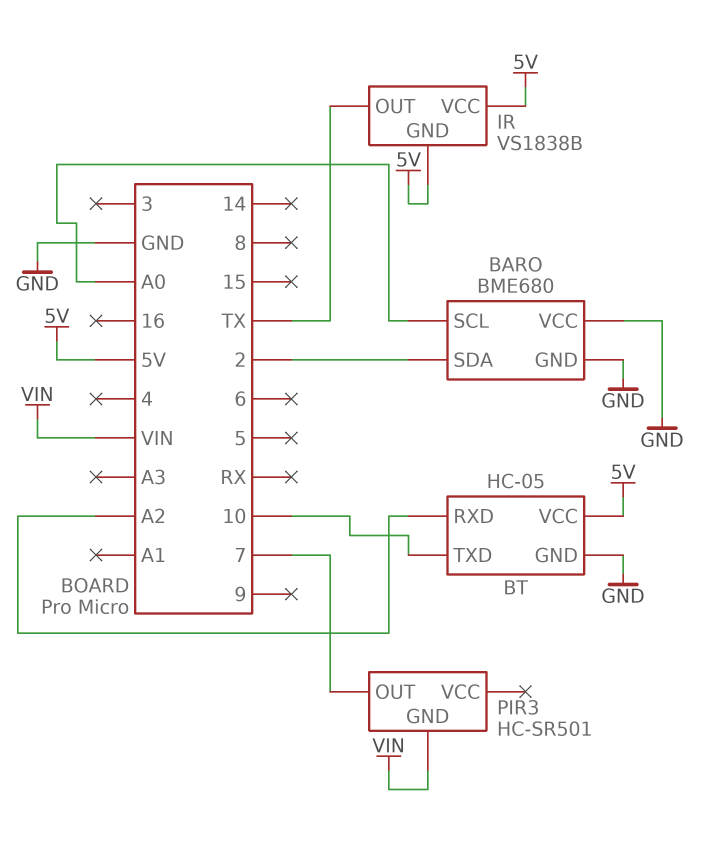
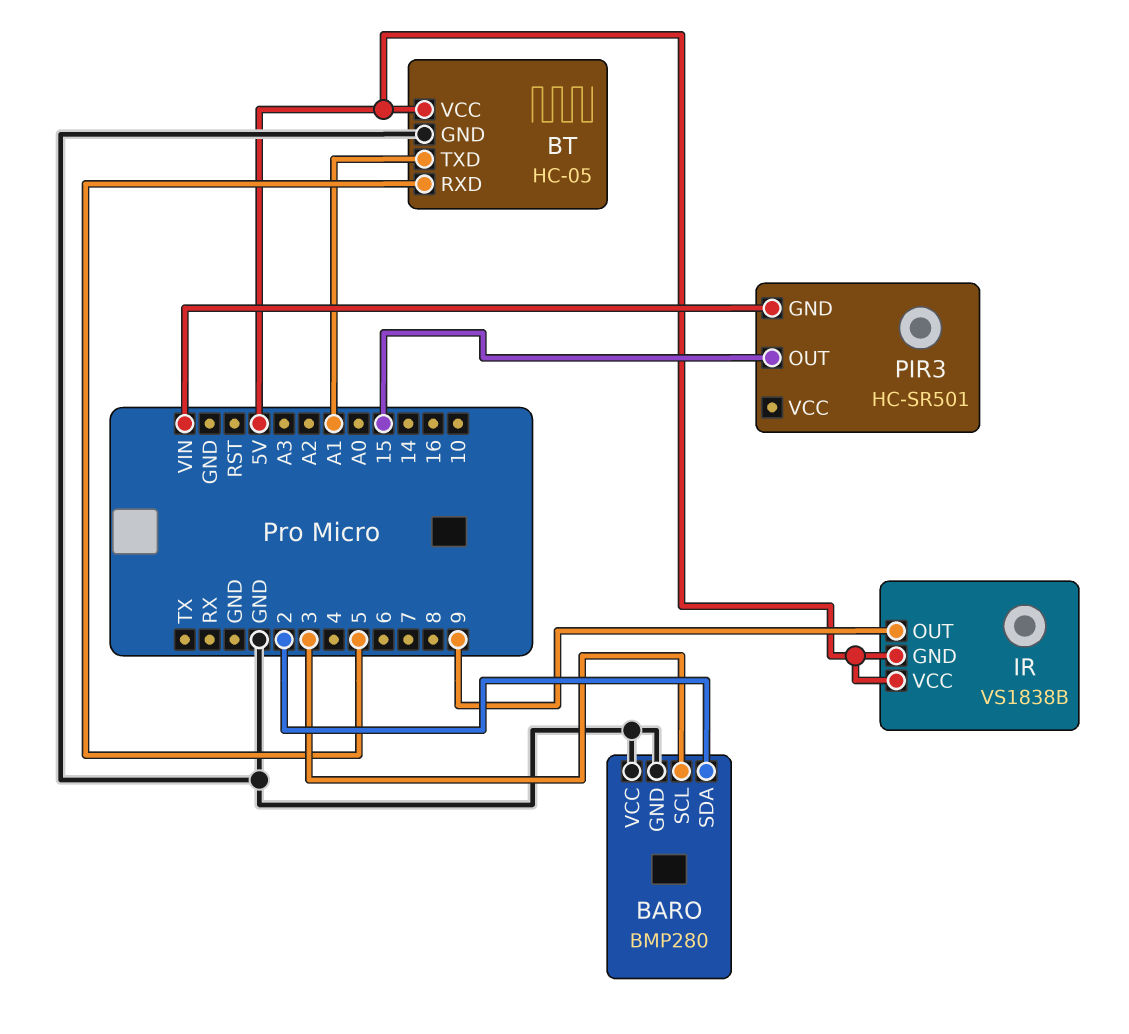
BARO: BME680 -> BMP280
BARO pin SCL: A0 -> 3
BT pin RXD: A2 -> 5
BT pin TXD: 10 -> A1
IR pin OUT: TX -> 9
PIR3 pin OUT: 7 -> 15

